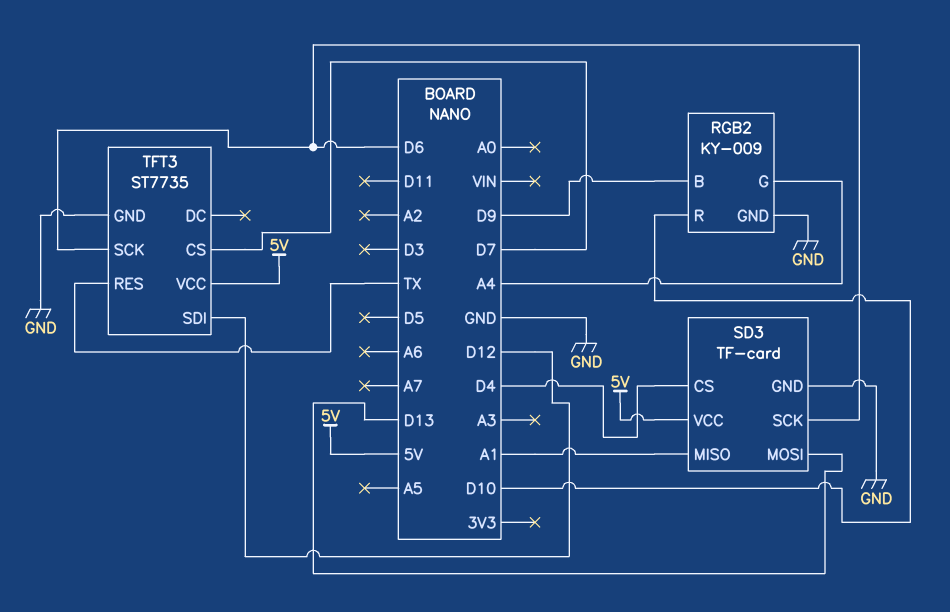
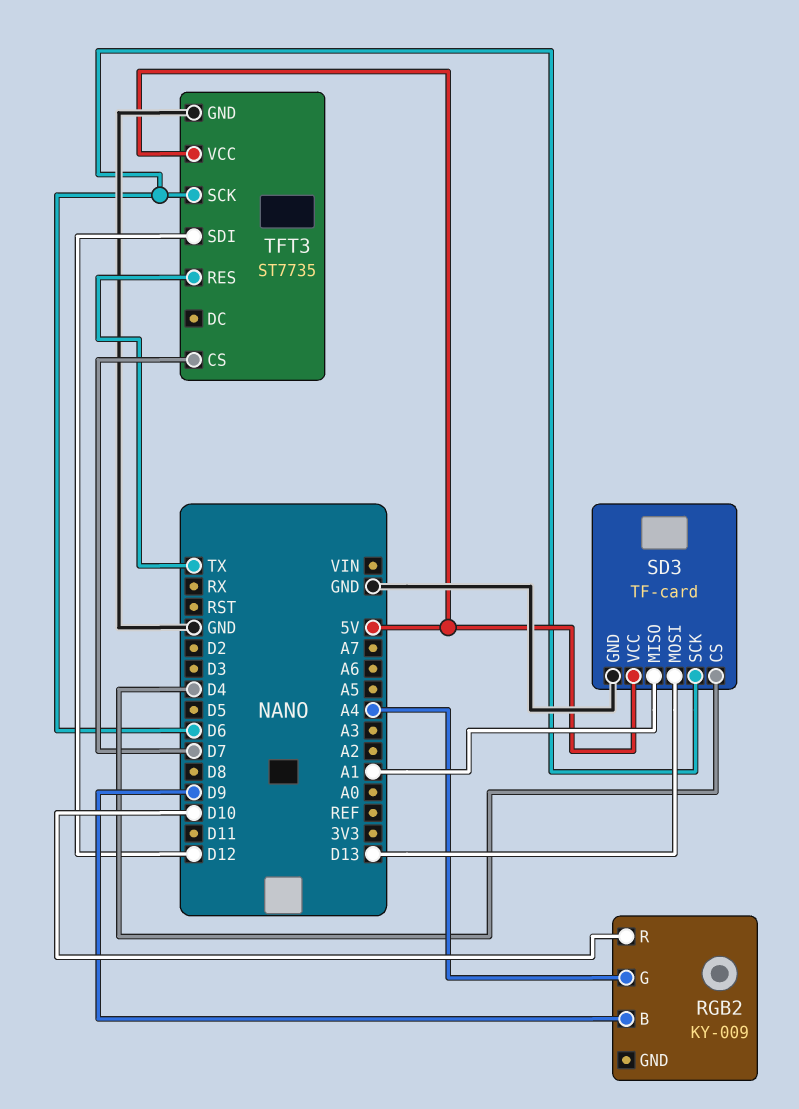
RGB2 pin GND: GND -> none

